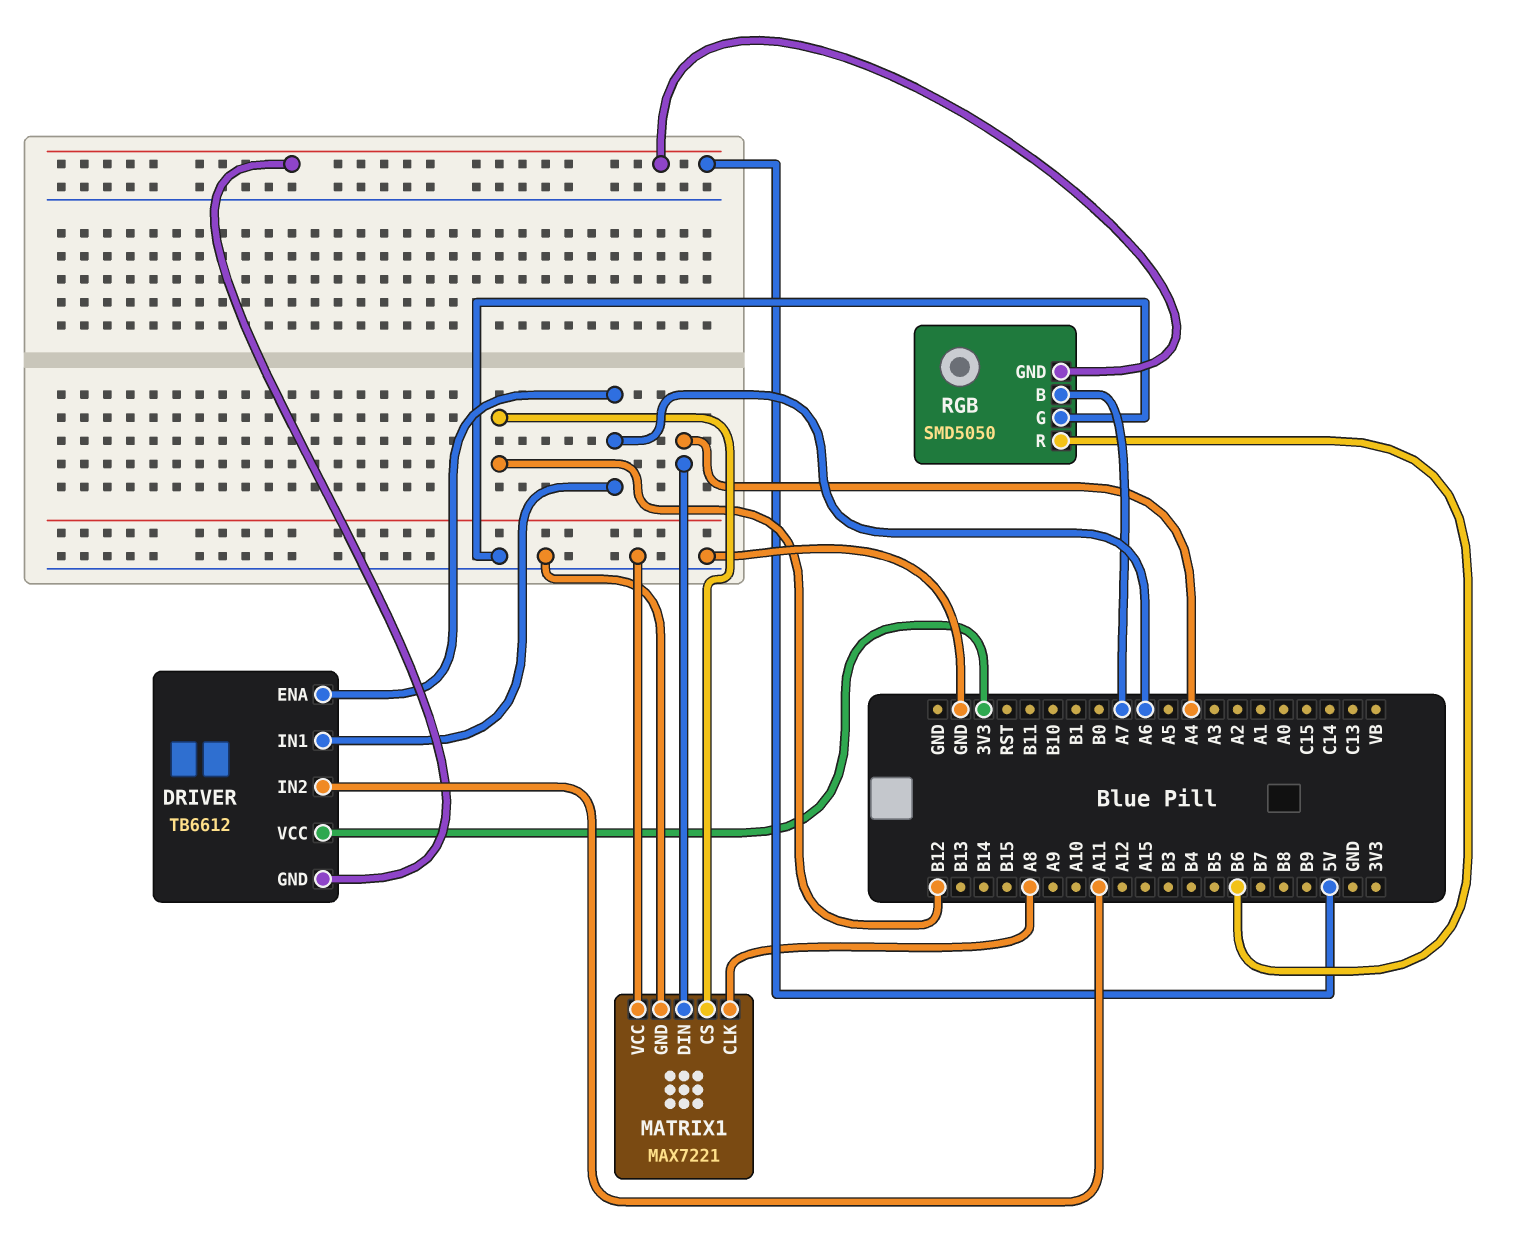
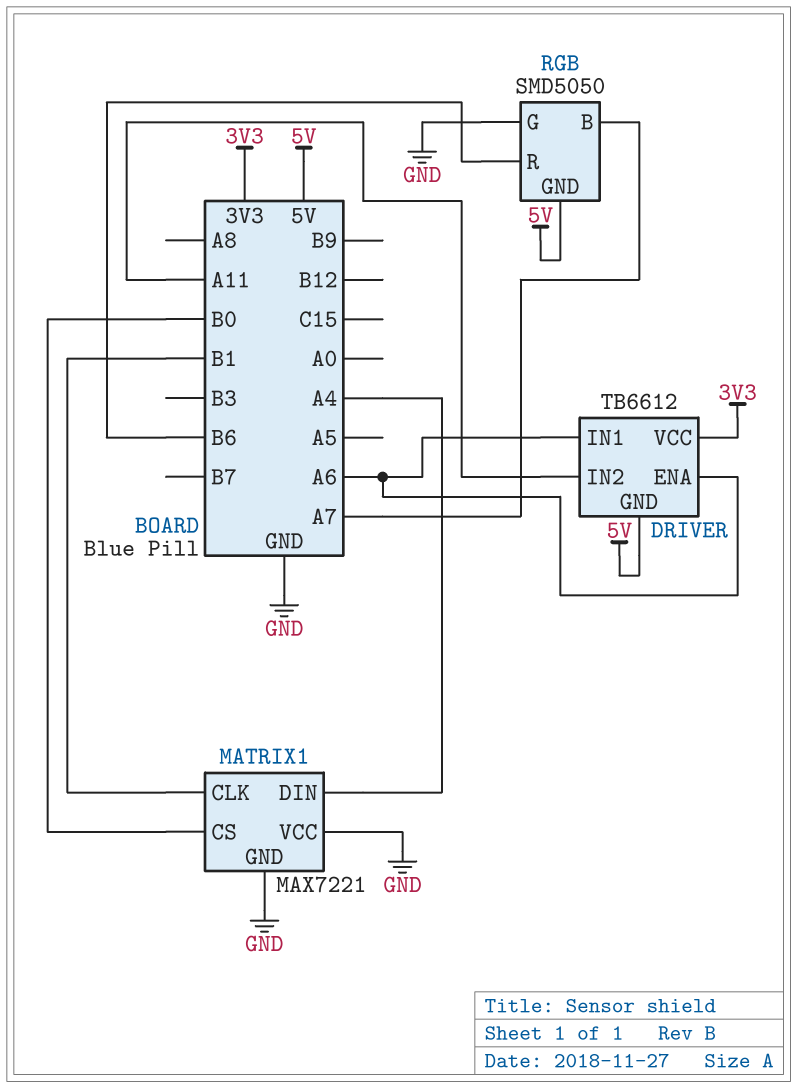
MATRIX1 pin CLK: A8 -> B1
MATRIX1 pin CS: B12 -> B0

